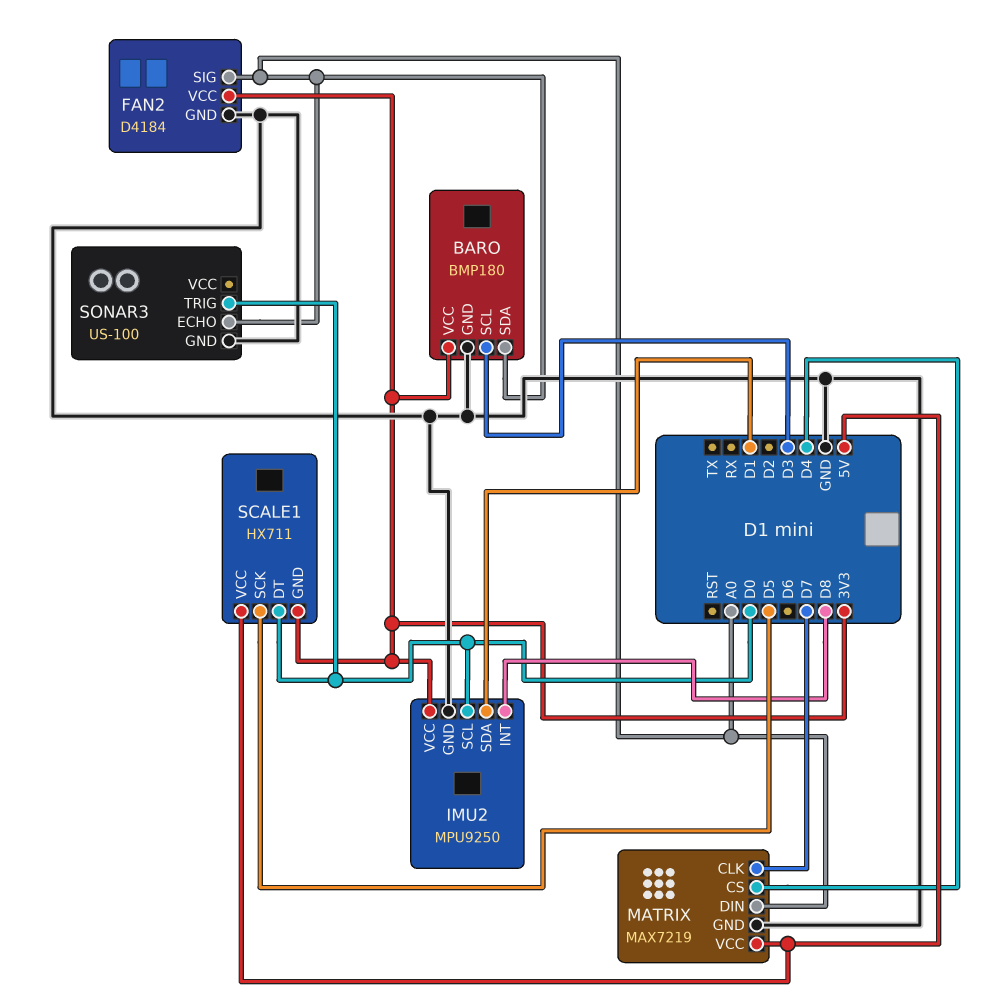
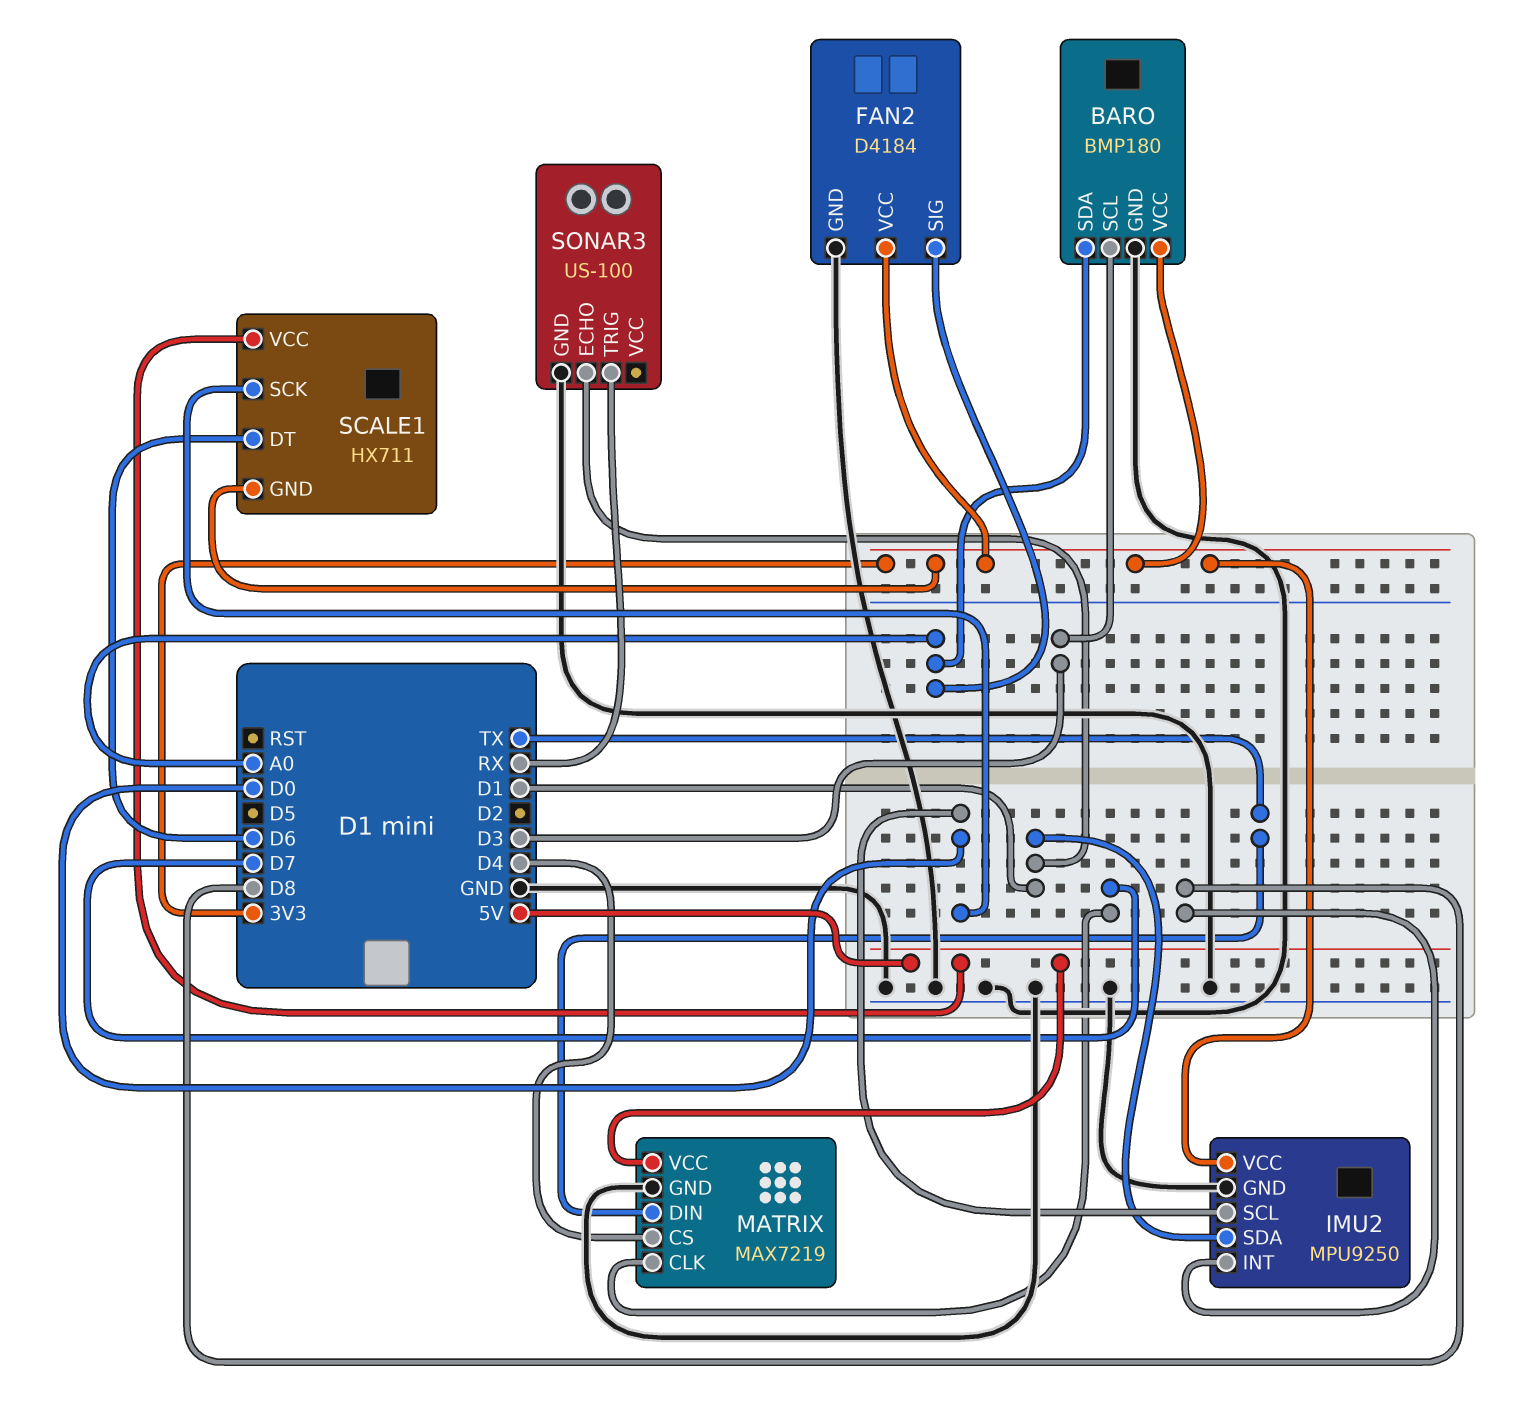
MATRIX pin DIN: A0 -> TX
SCALE1 pin DT: D0 -> D6
SCALE1 pin SCK: D5 -> D0
SONAR3 pin ECHO: A0 -> D1
SONAR3 pin TRIG: D0 -> RX

